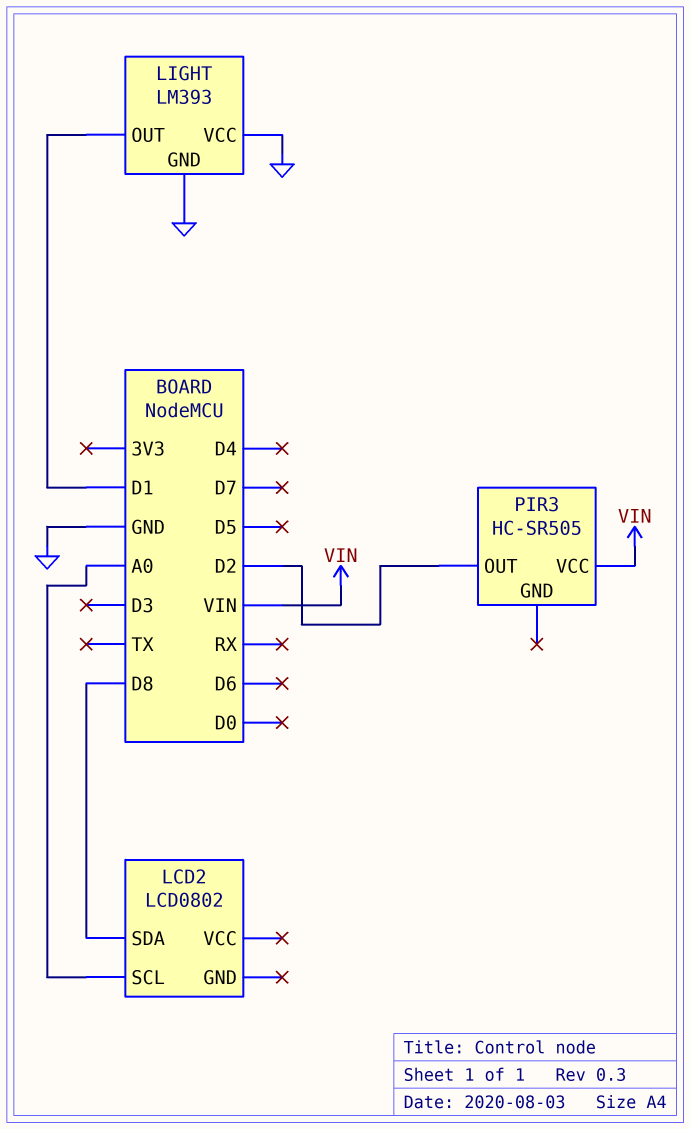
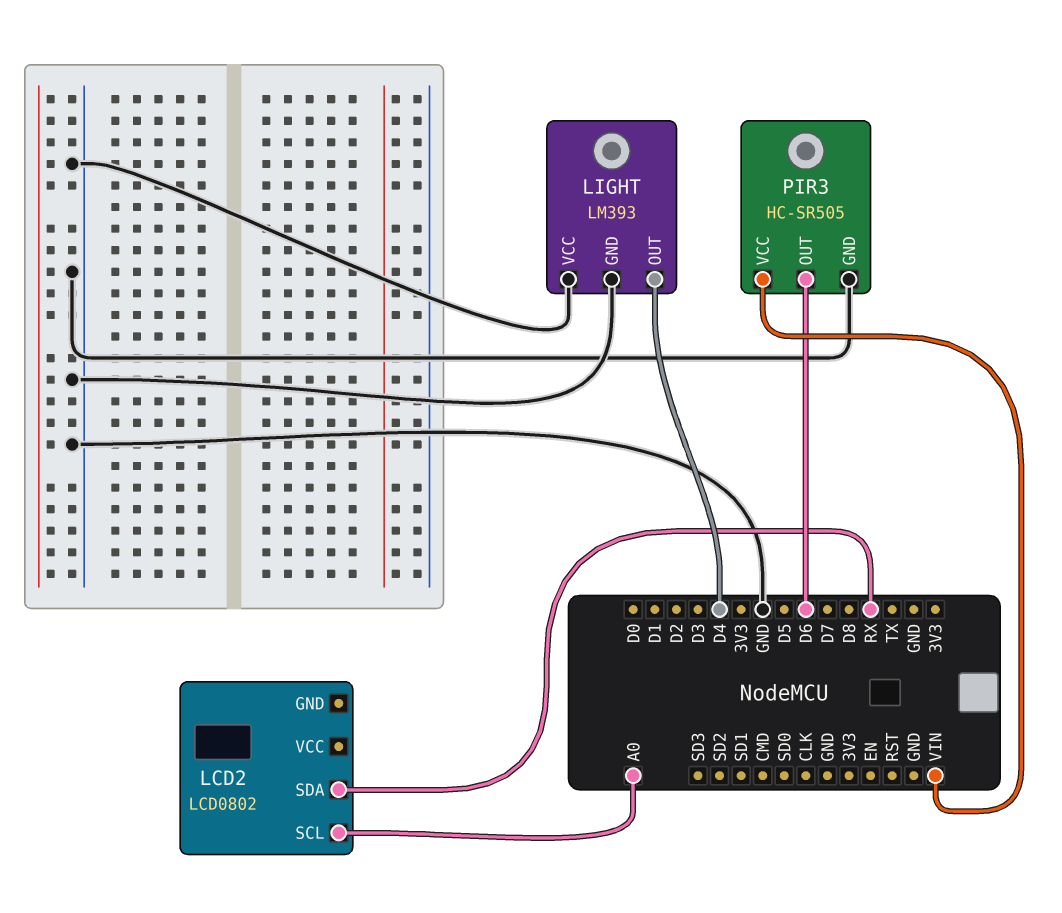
LCD2 pin SDA: D8 -> RX
LIGHT pin OUT: D1 -> D4
PIR3 pin GND: none -> GND
PIR3 pin OUT: D2 -> D6

